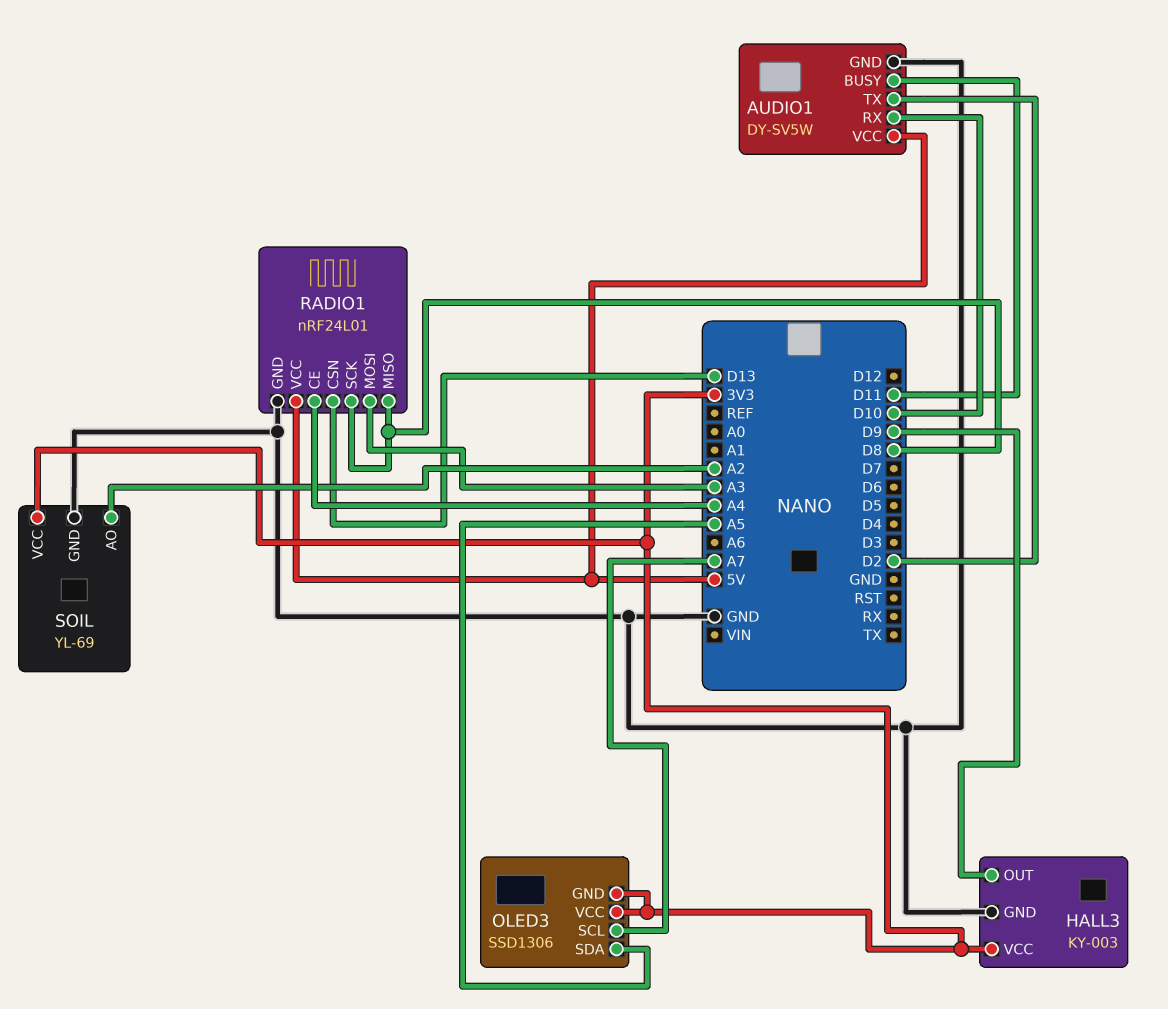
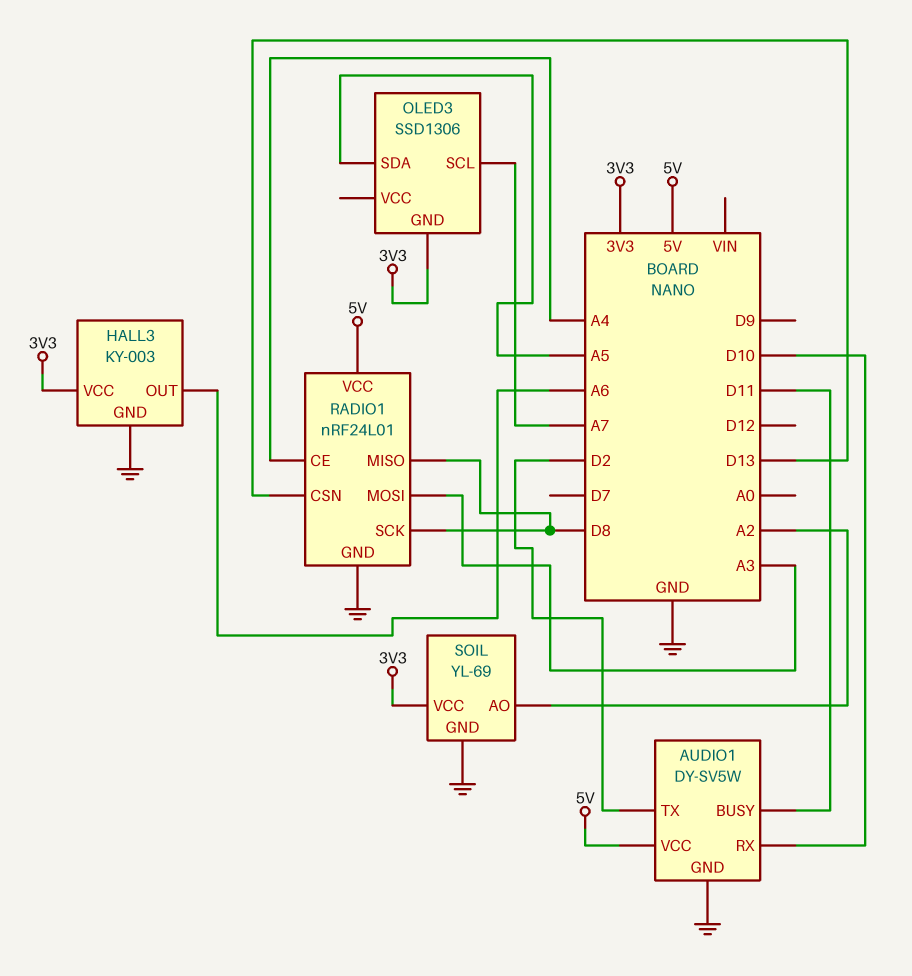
HALL3 pin OUT: D9 -> A6
OLED3 pin VCC: 3V3 -> none

